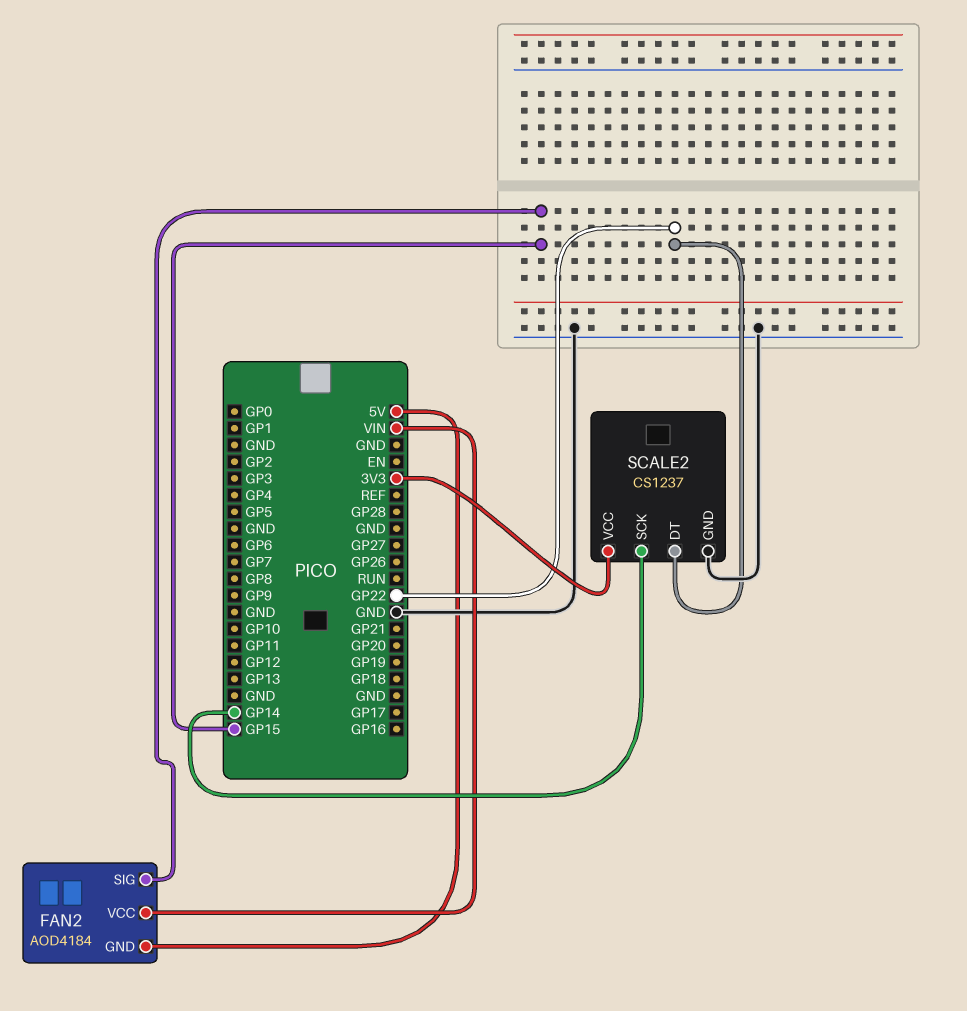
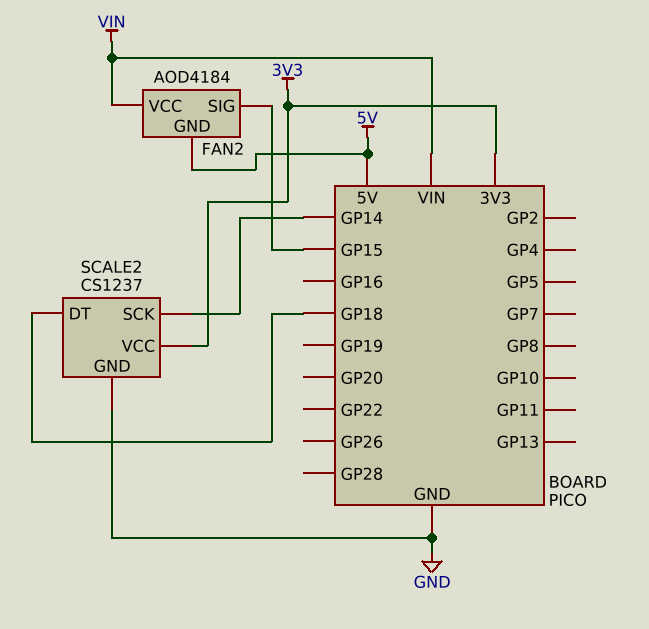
SCALE2 pin DT: GP22 -> GP18

